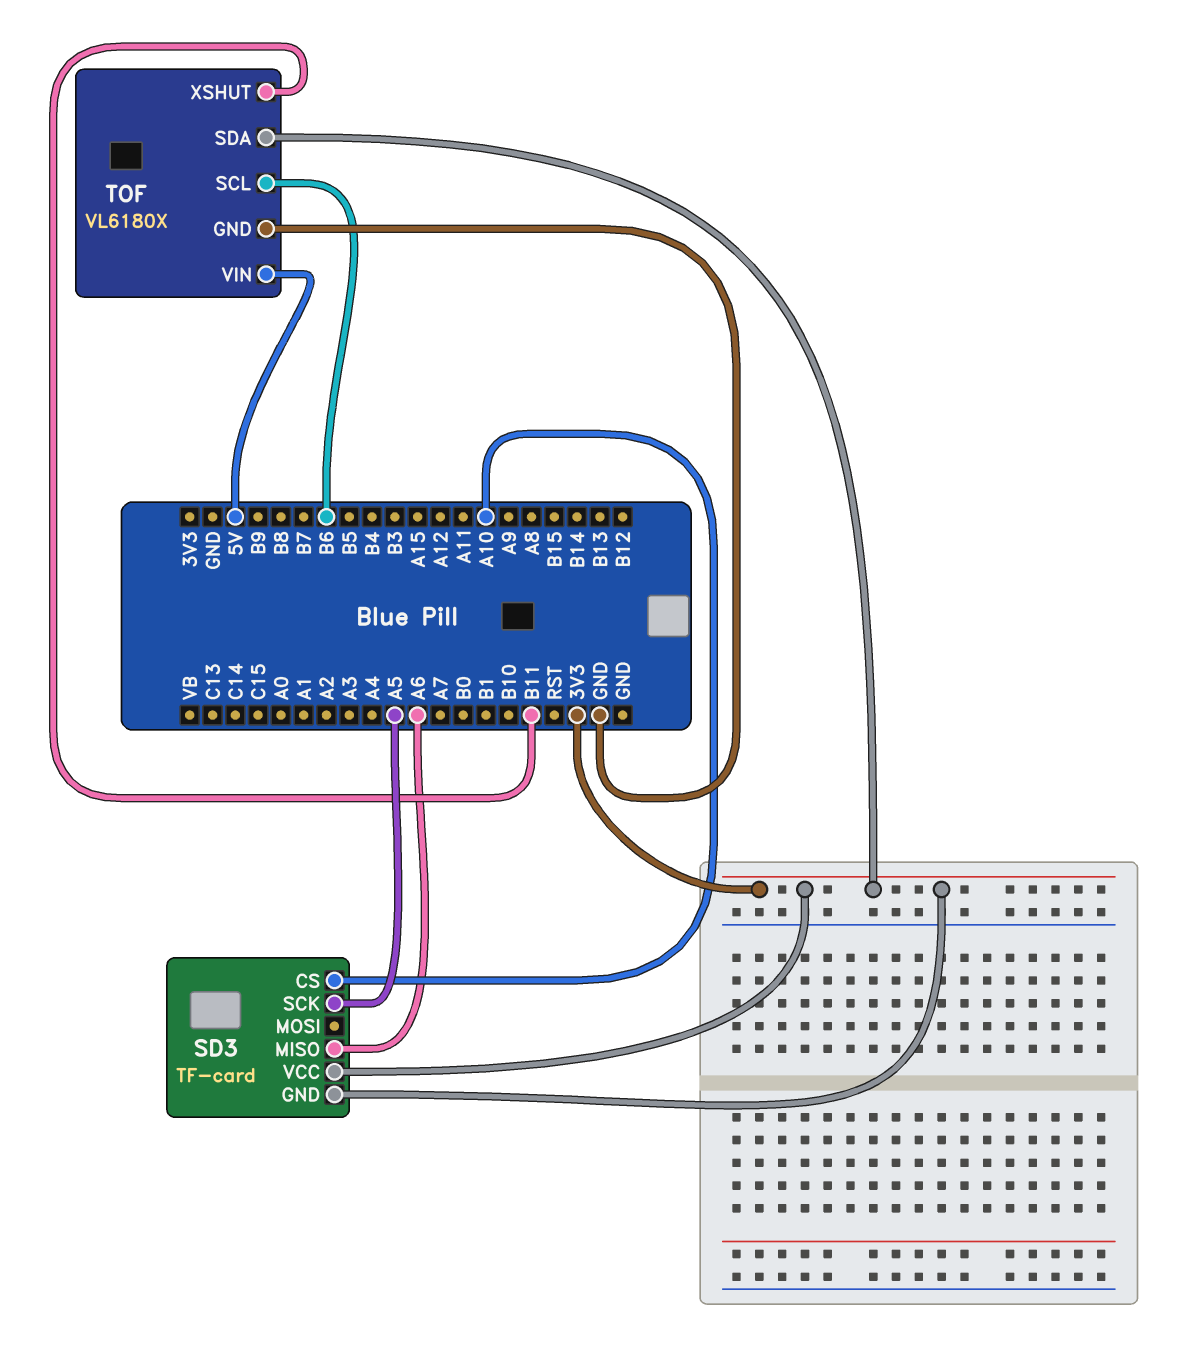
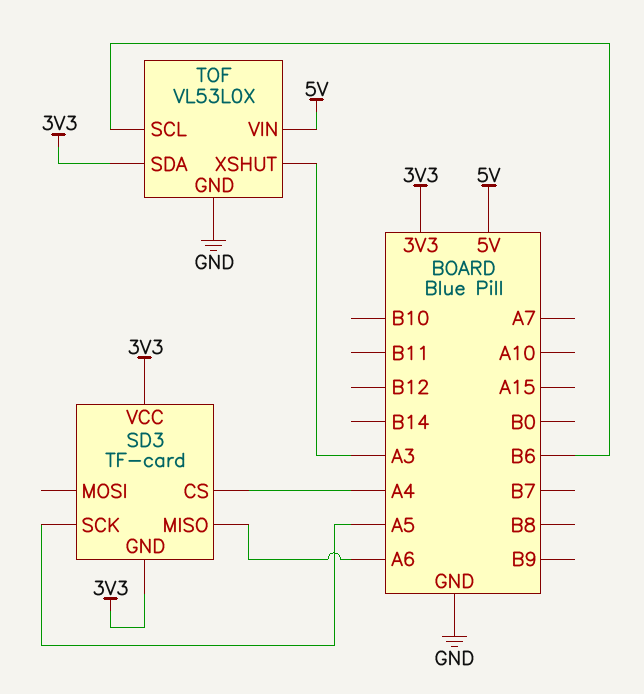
SD3 pin CS: A10 -> A4
TOF: VL6180X -> VL53L0X
TOF pin XSHUT: B11 -> A3

